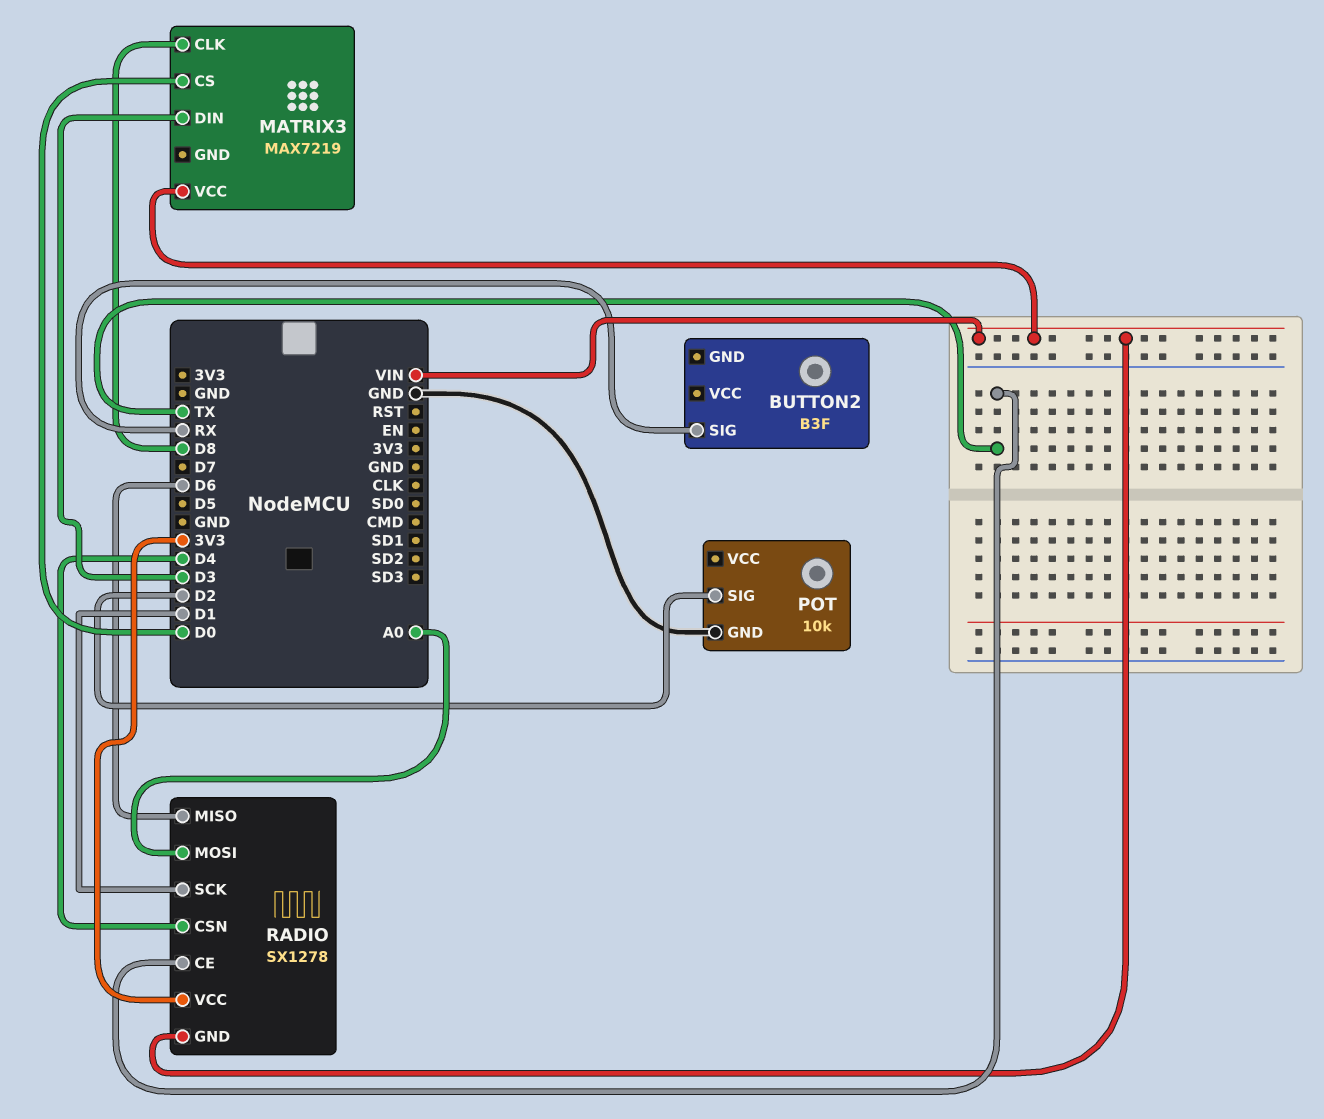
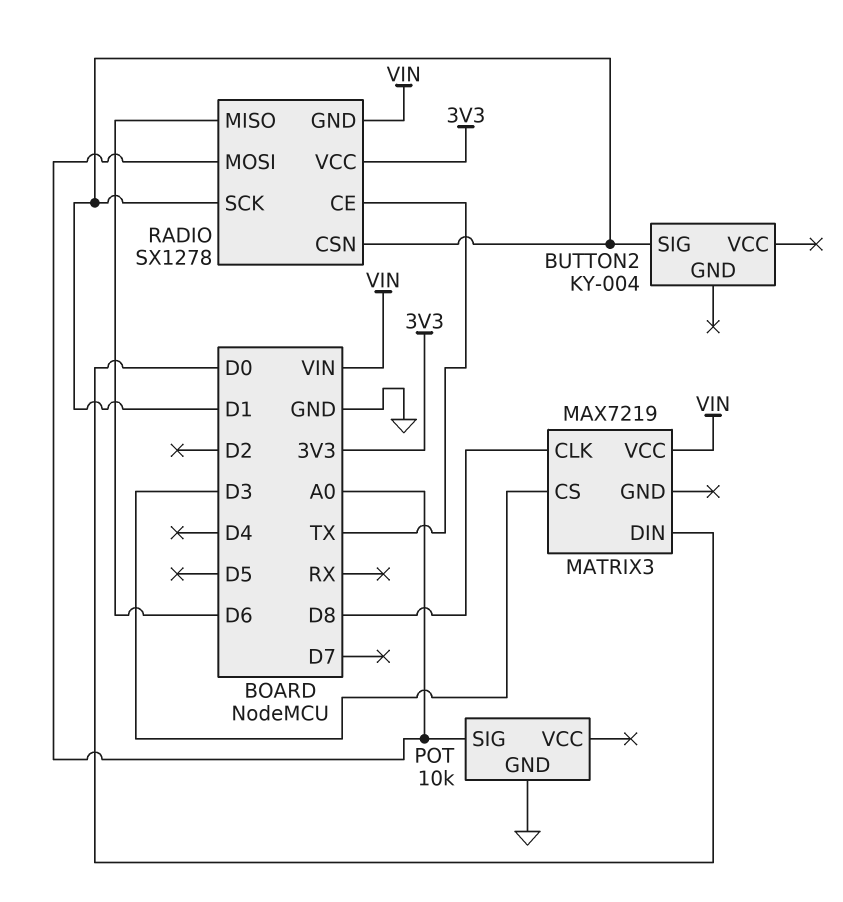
BUTTON2: B3F -> KY-004
BUTTON2 pin SIG: RX -> D1
MATRIX3 pin CS: D0 -> D3
MATRIX3 pin DIN: D3 -> D0
POT pin SIG: D2 -> A0
RADIO pin CSN: D4 -> D1

